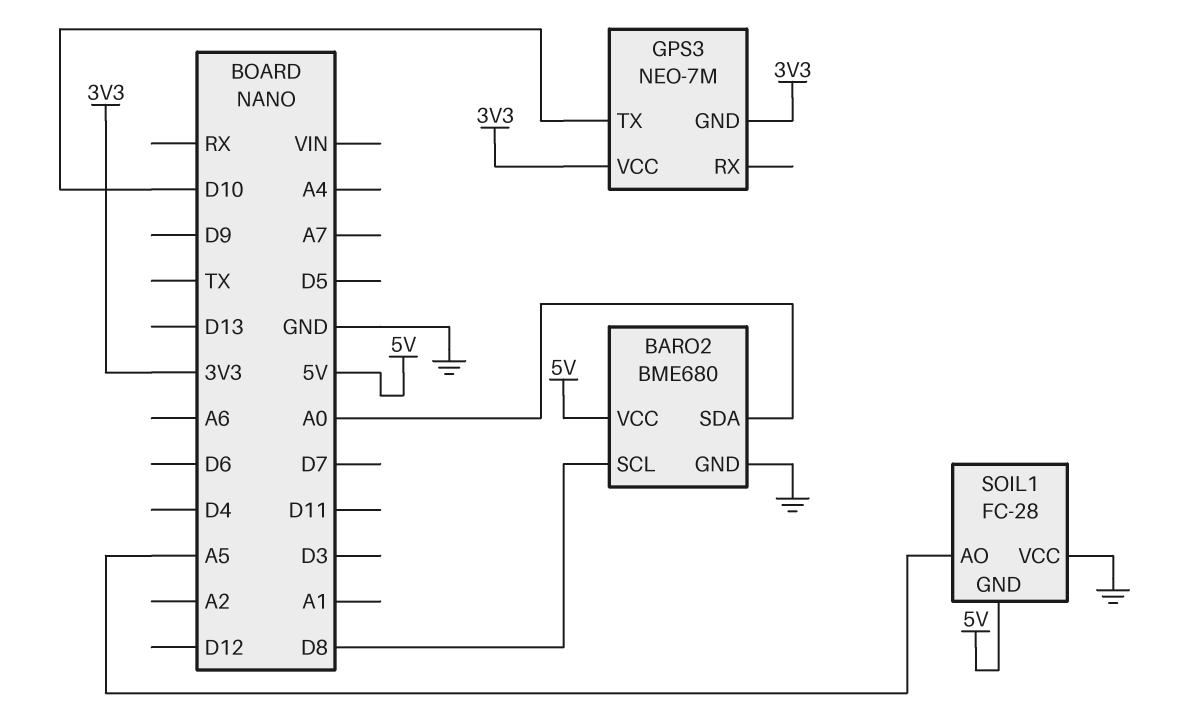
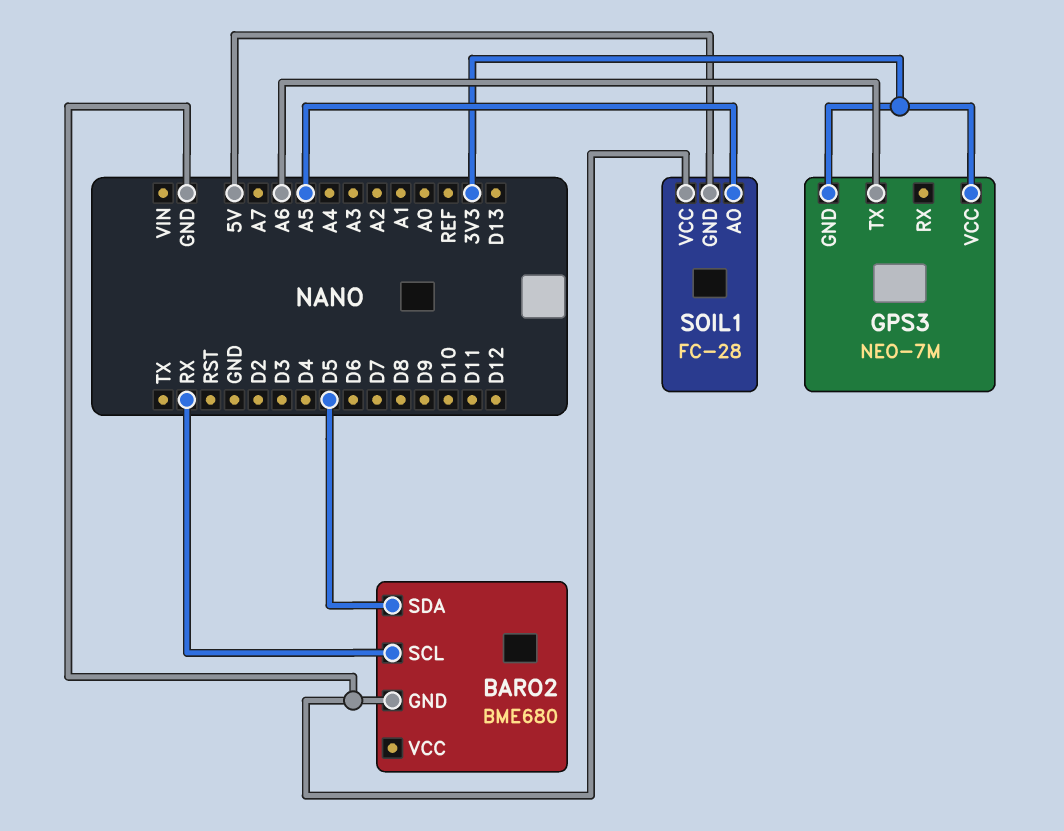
BARO2 pin SCL: D8 -> RX
BARO2 pin SDA: A0 -> D5
BARO2 pin VCC: 5V -> none
GPS3 pin TX: D10 -> A6

